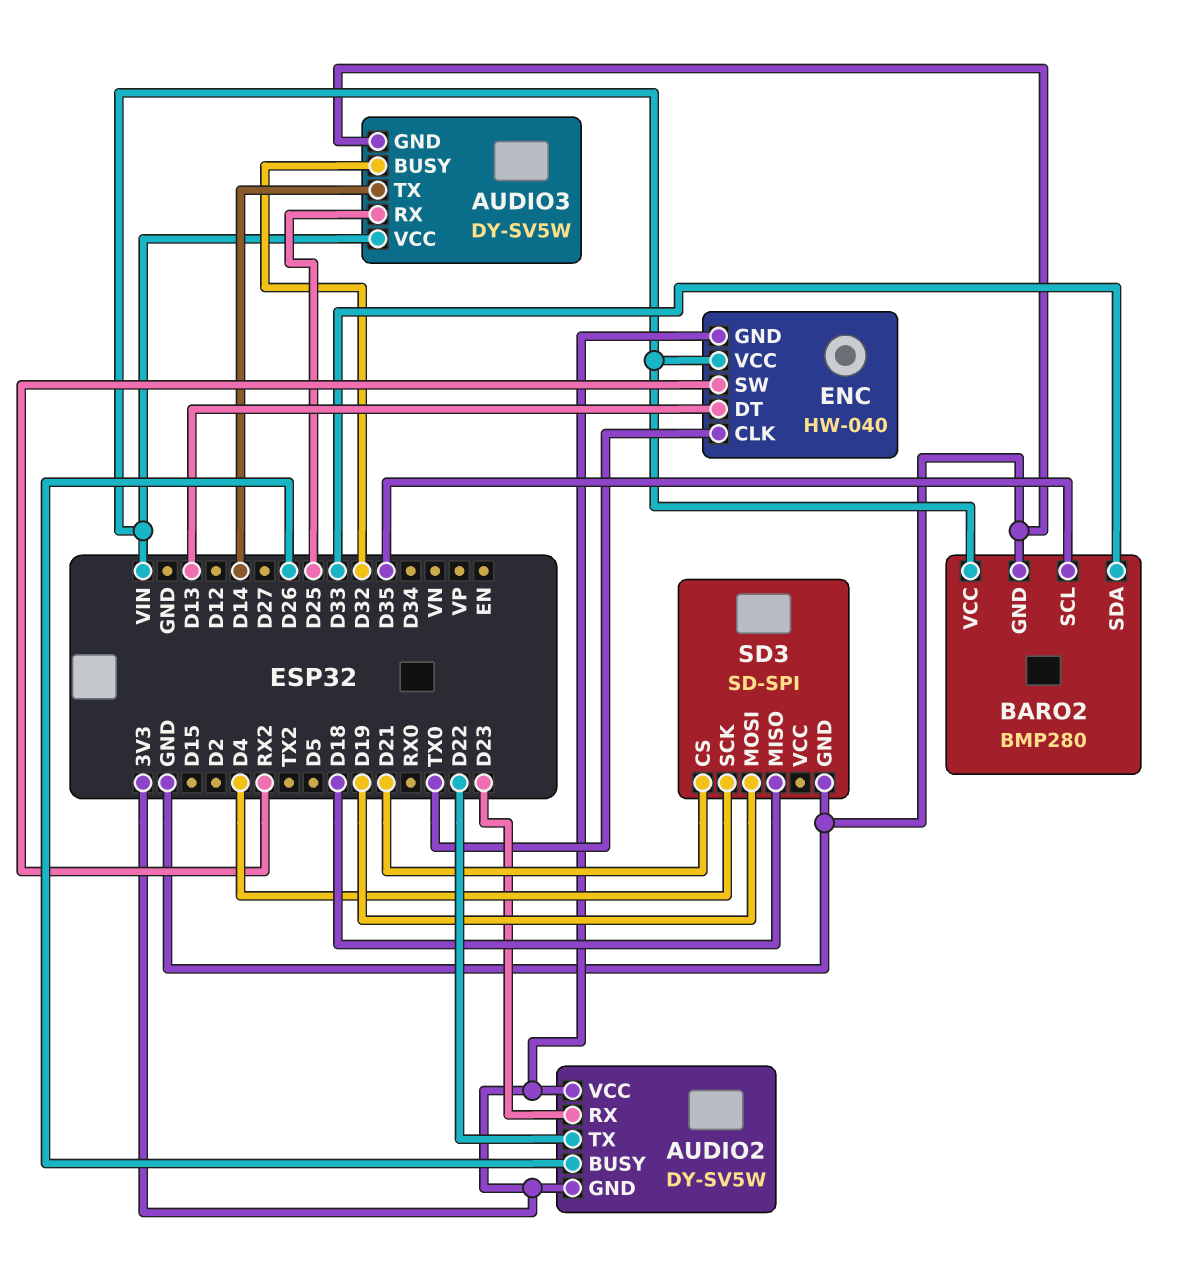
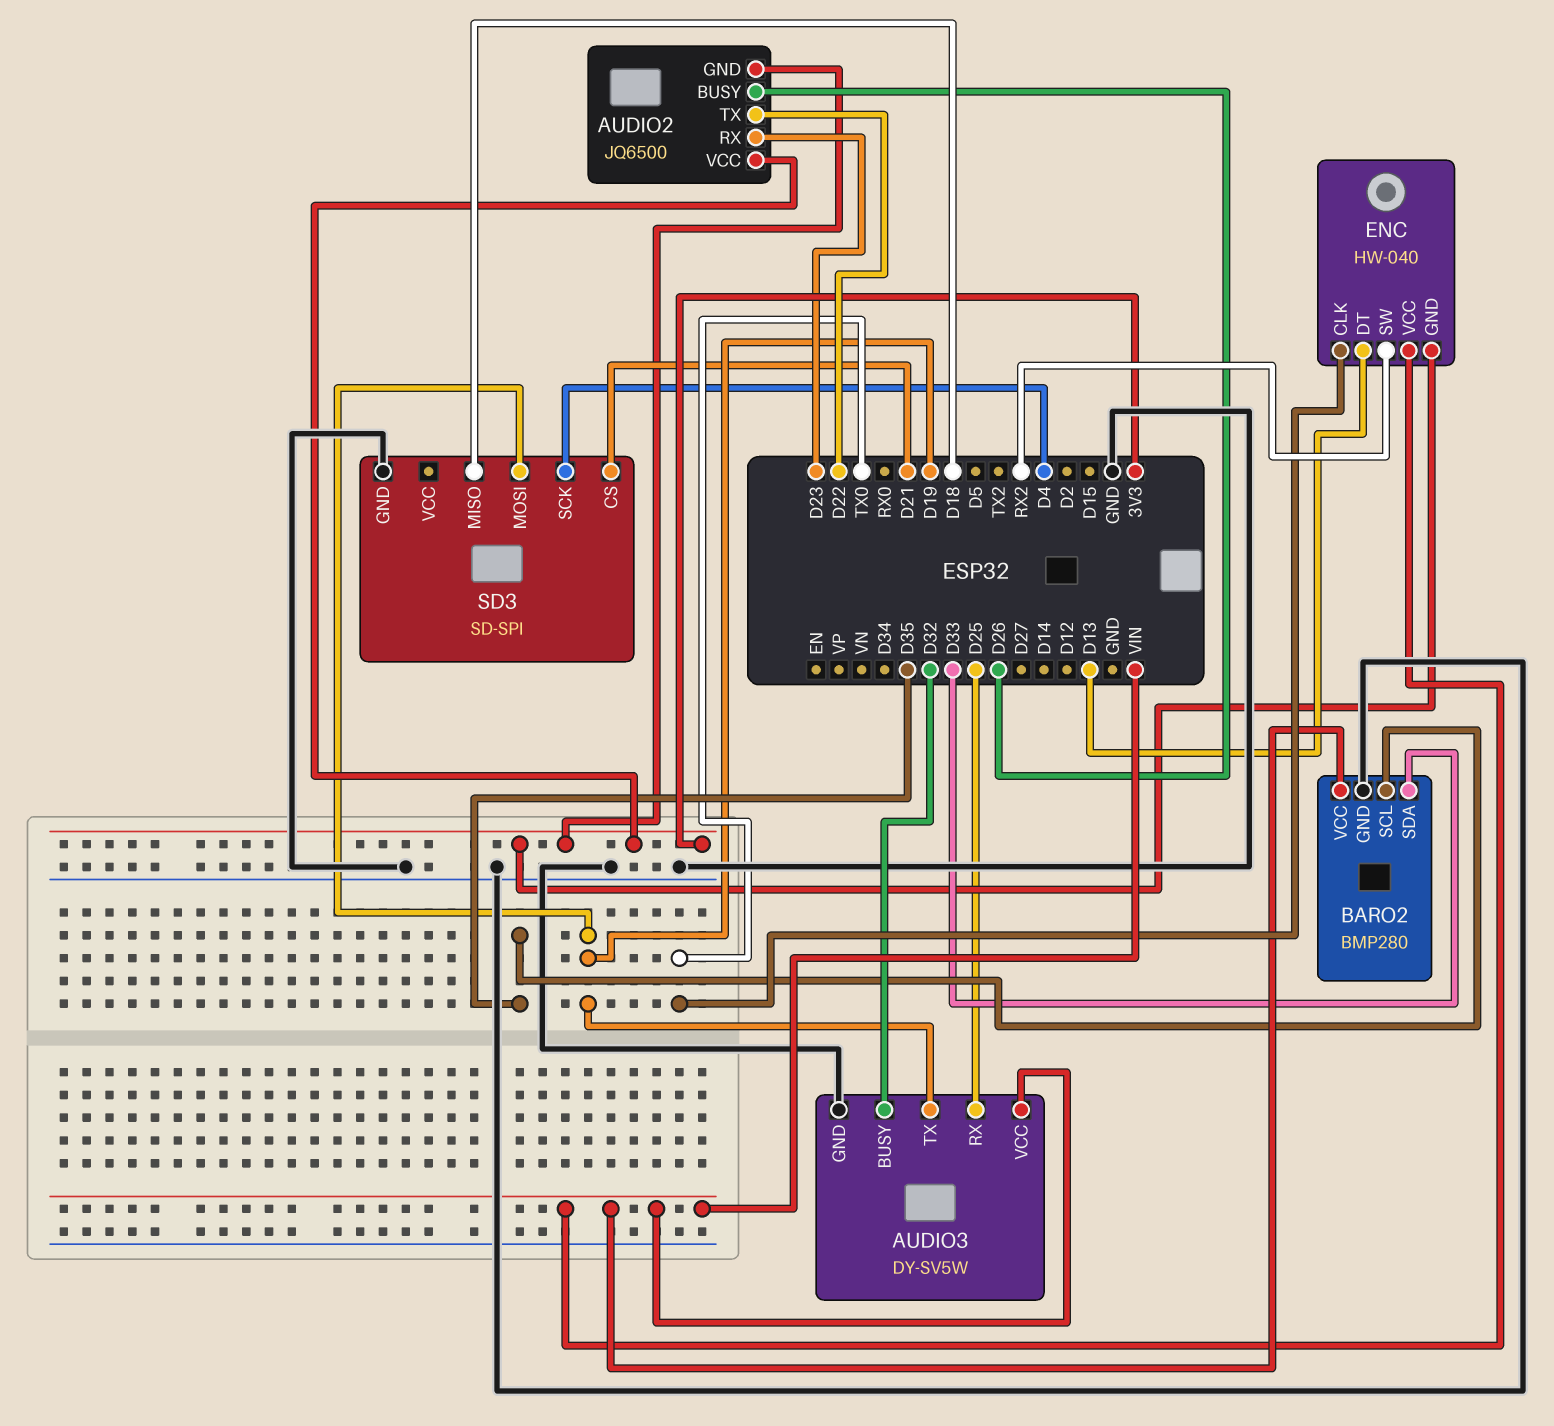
AUDIO2: DY-SV5W -> JQ6500
AUDIO3 pin TX: D14 -> D19

